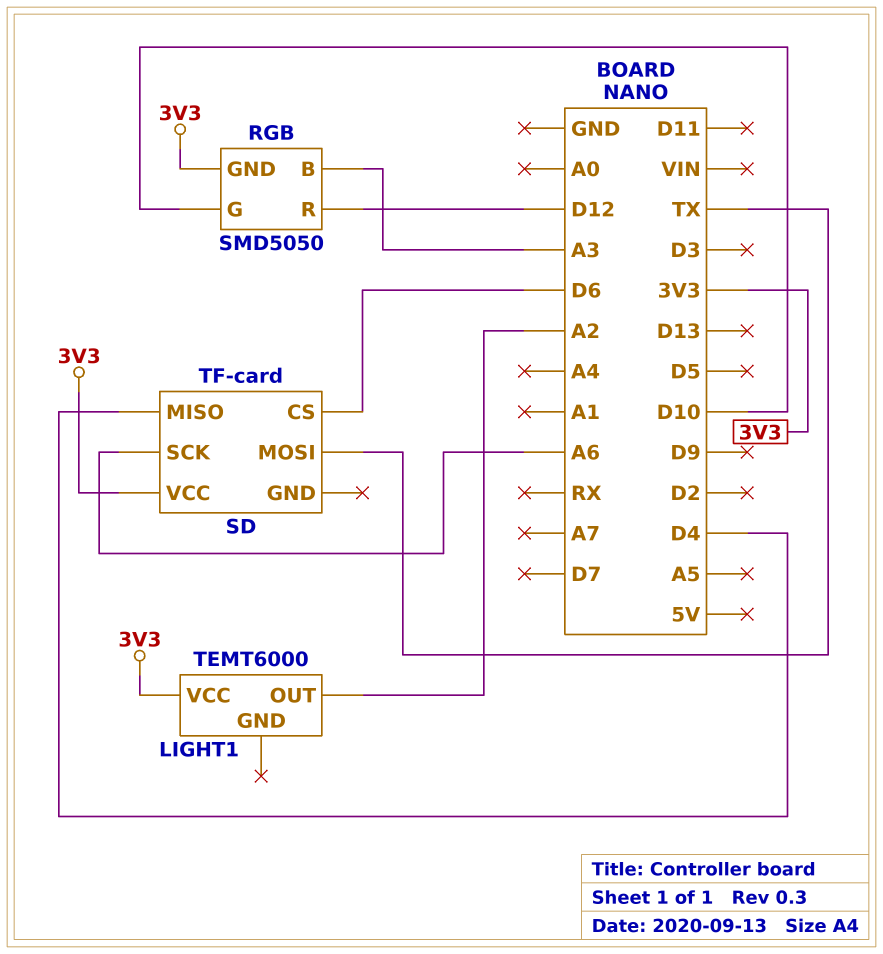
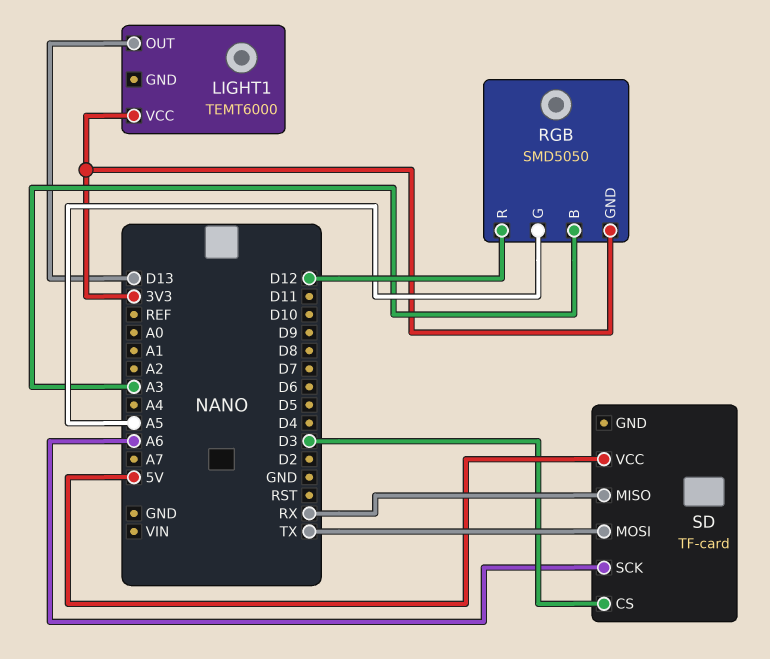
LIGHT1 pin OUT: A2 -> D13
RGB pin G: D10 -> A5
SD pin CS: D6 -> D3
SD pin MISO: D4 -> RX
SD pin VCC: 3V3 -> 5V

